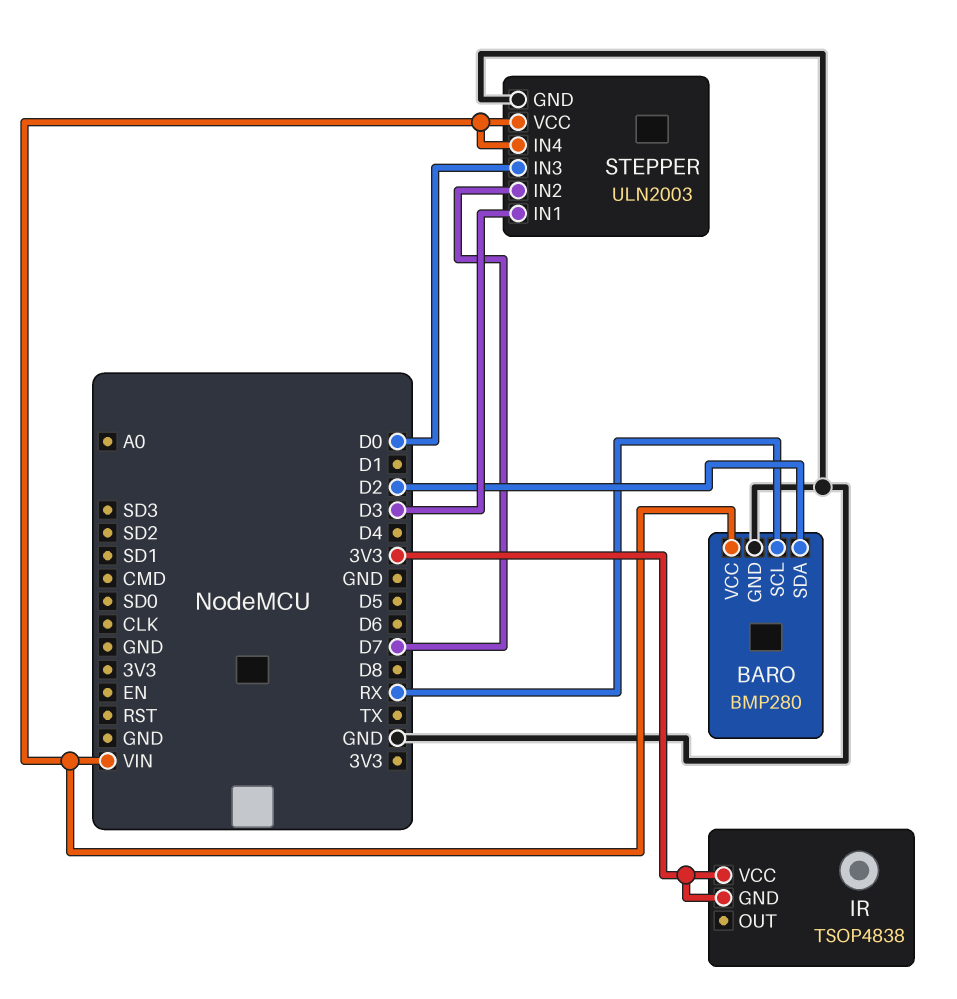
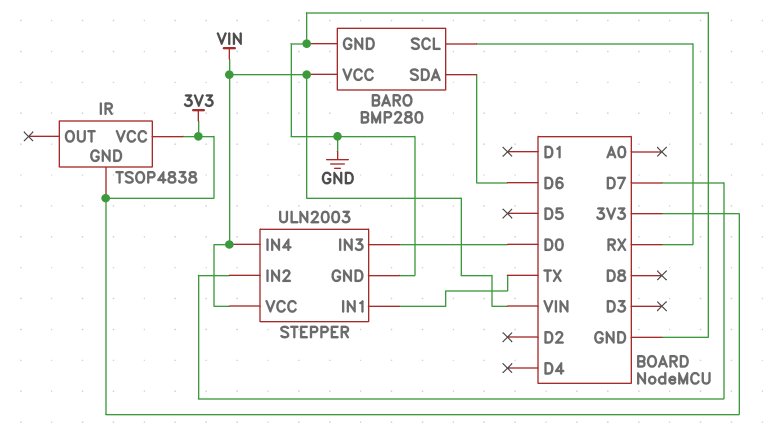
BARO pin SDA: D2 -> D6
STEPPER pin IN1: D3 -> TX

